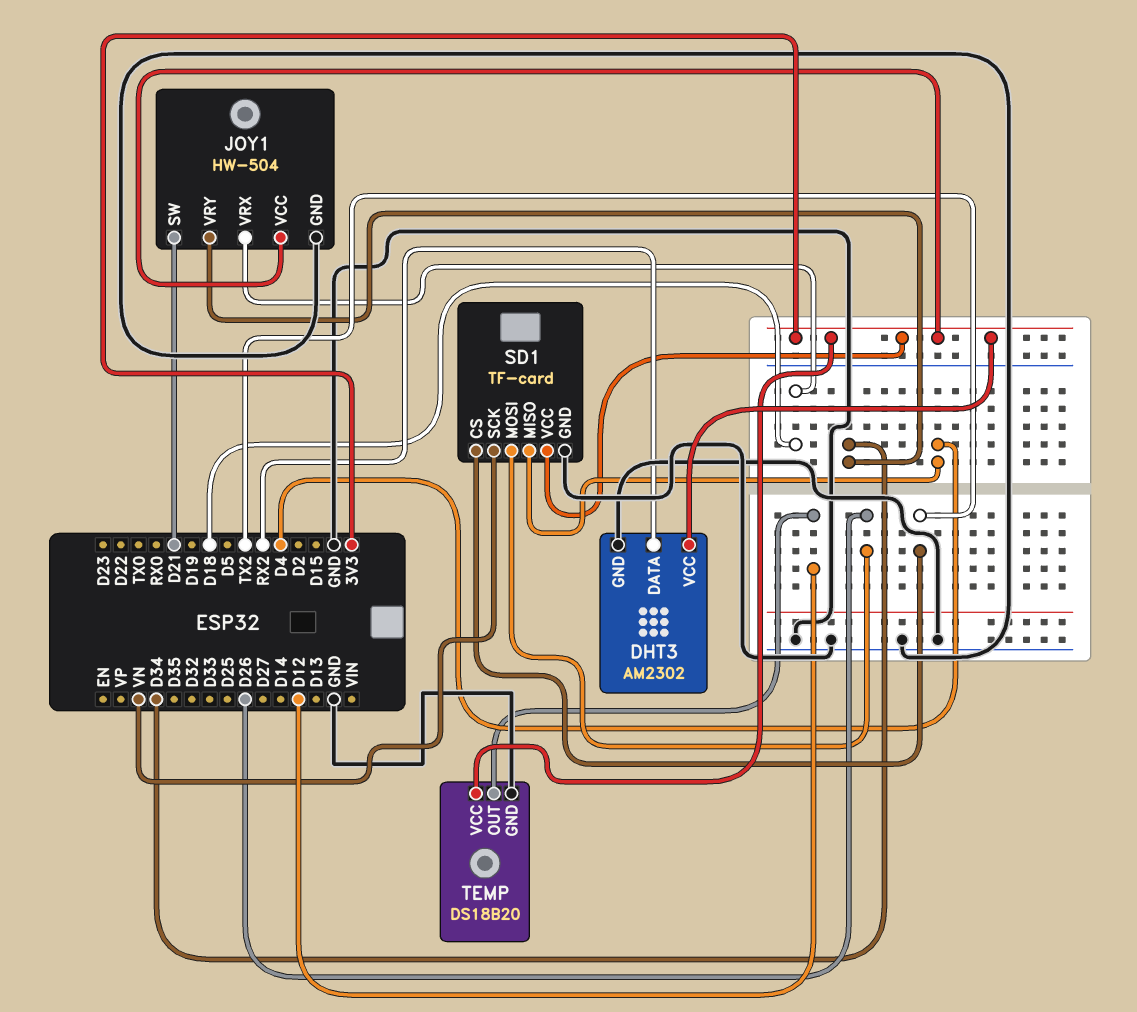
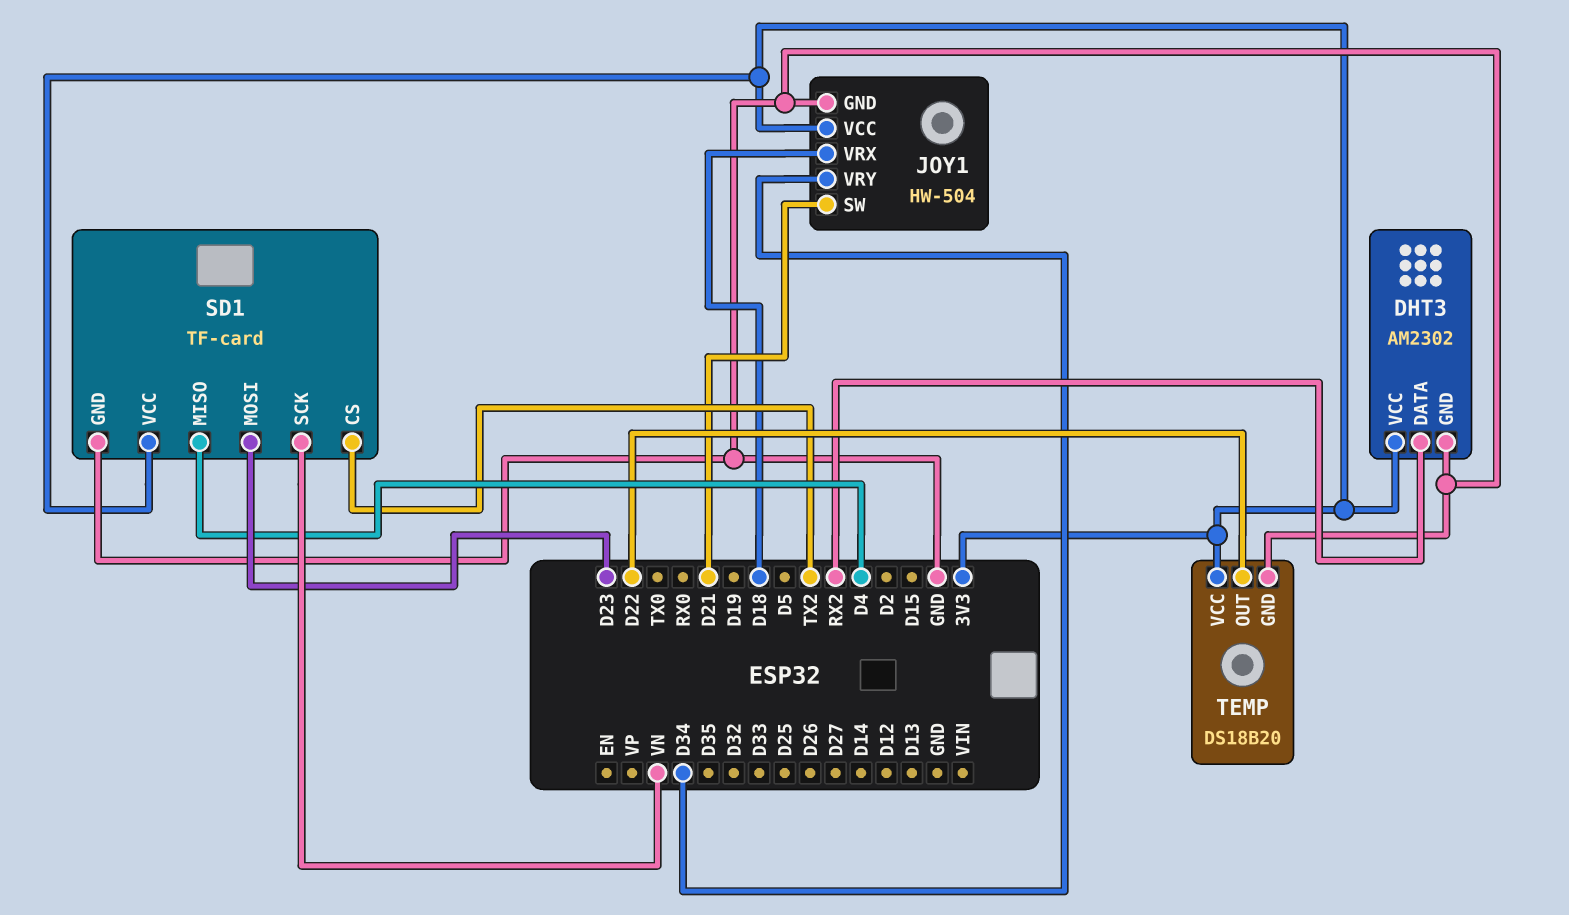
SD1 pin MOSI: D26 -> D23
TEMP pin OUT: D12 -> D22

